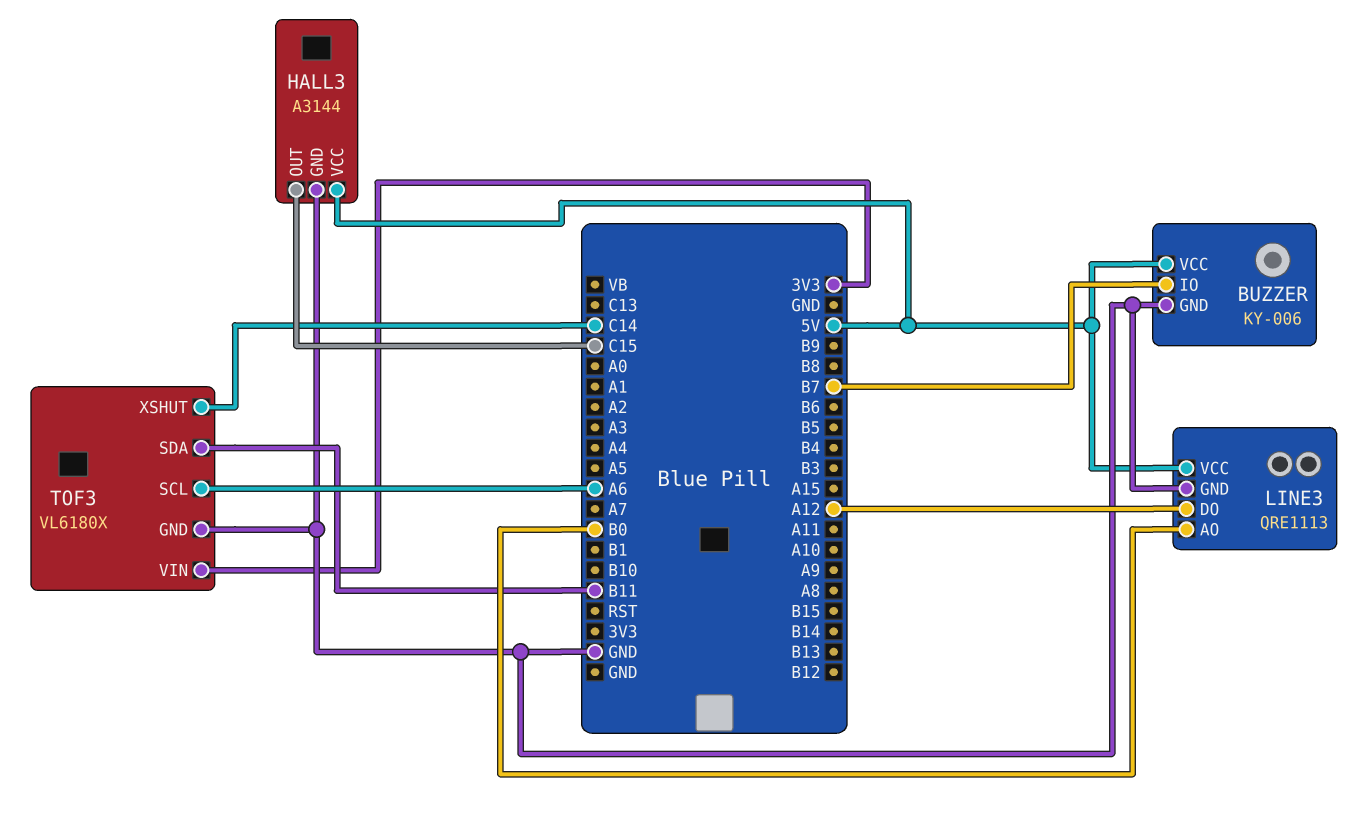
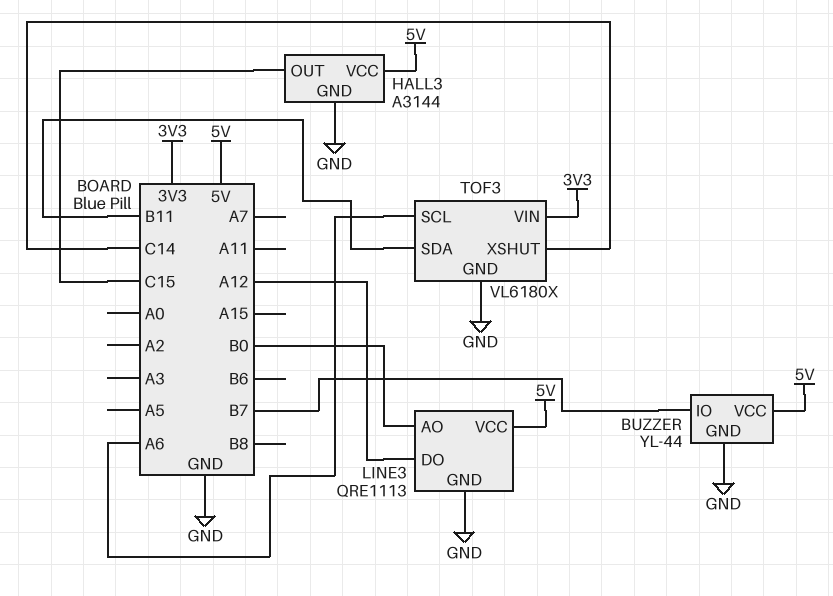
BUZZER: KY-006 -> YL-44

